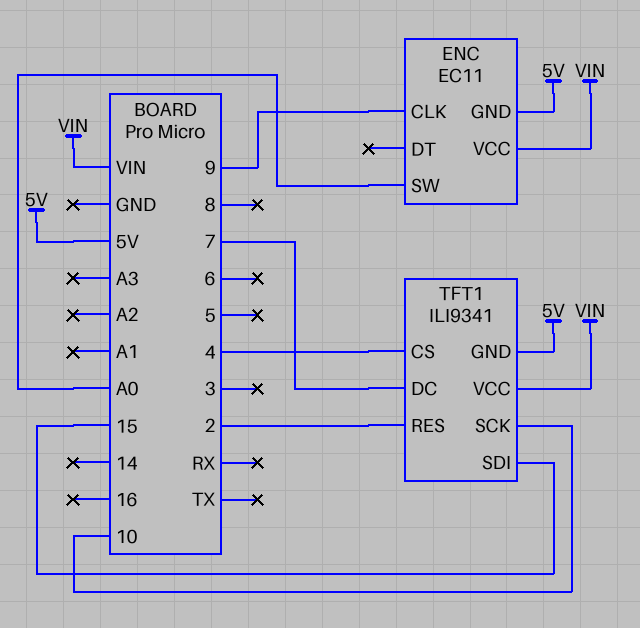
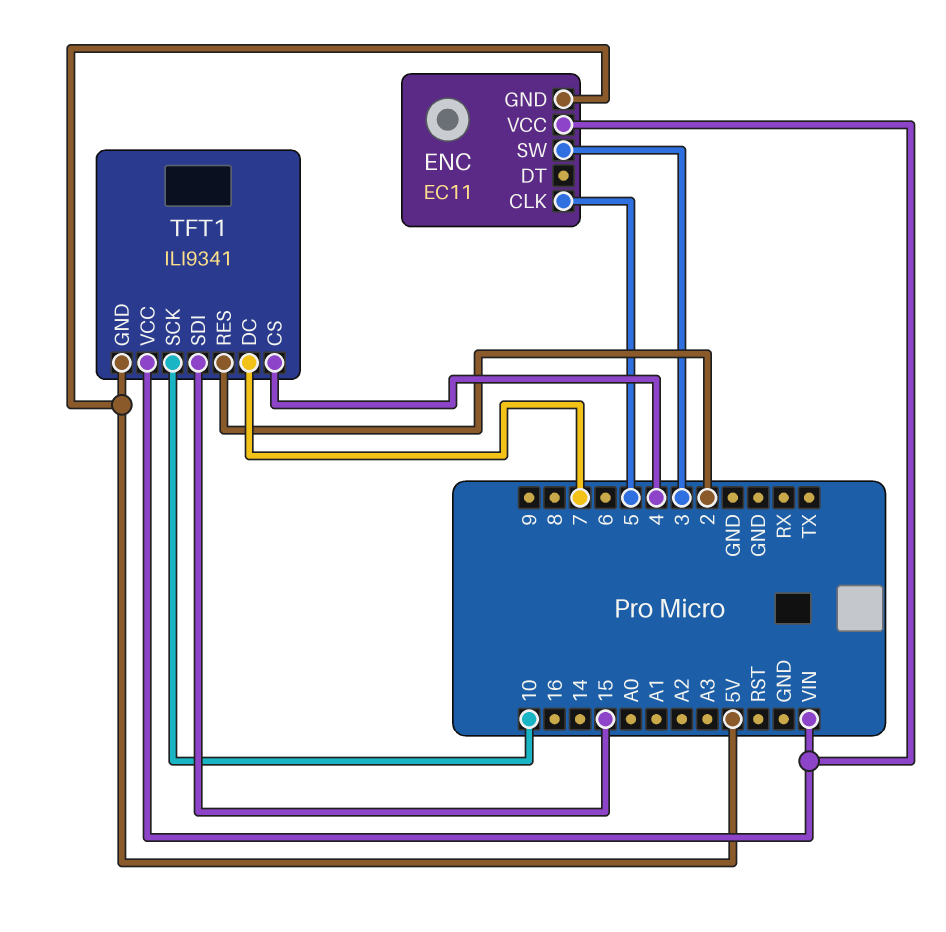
ENC pin CLK: 9 -> 5
ENC pin SW: A0 -> 3

